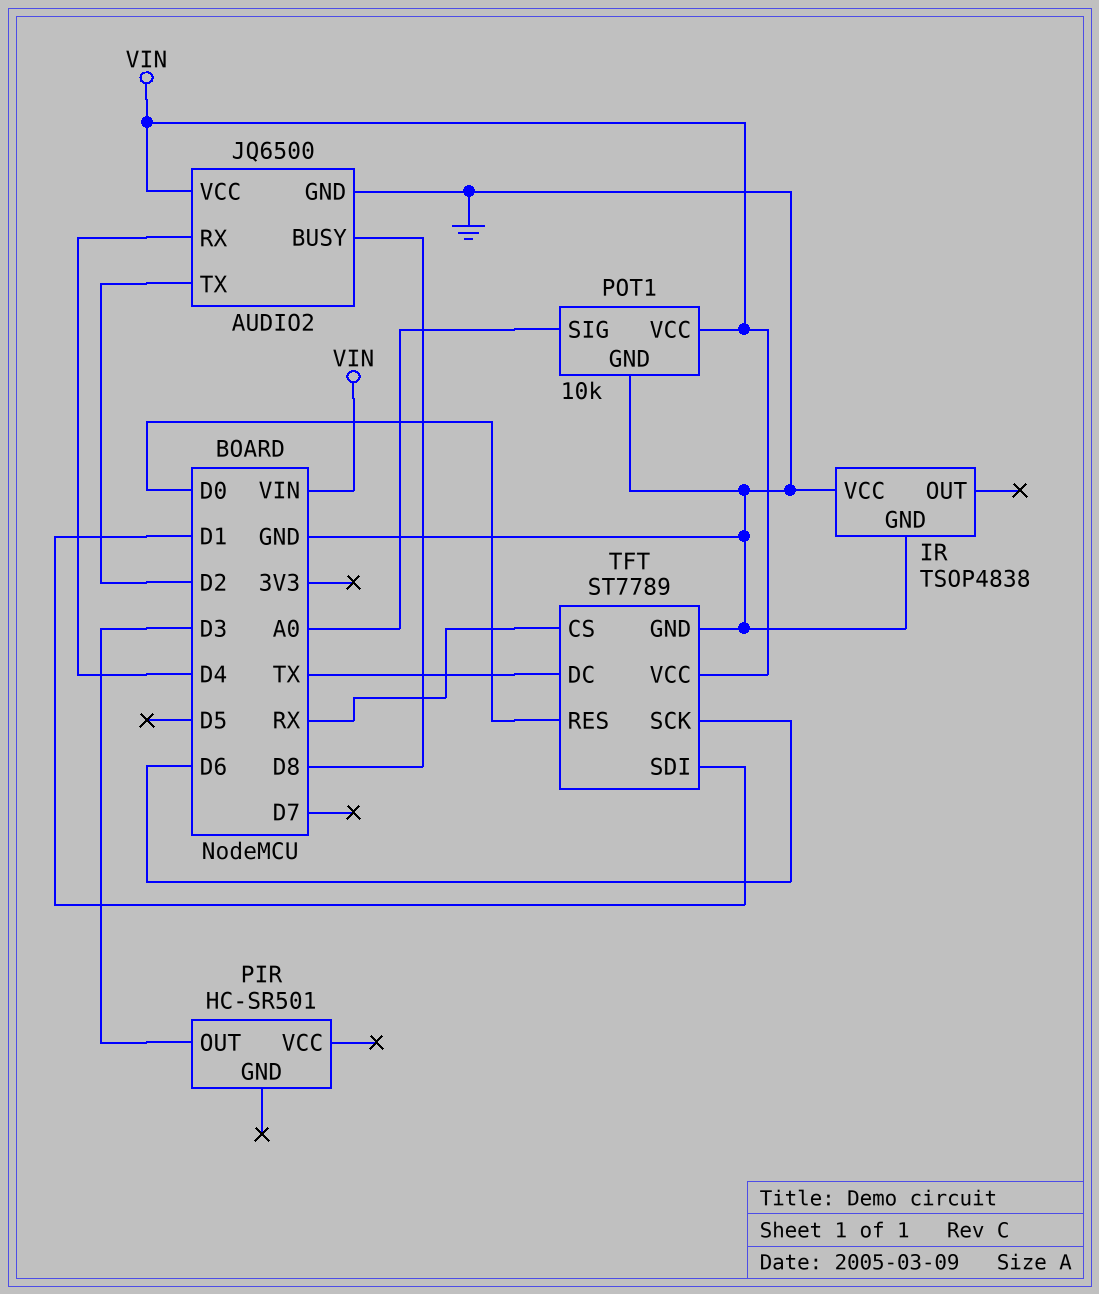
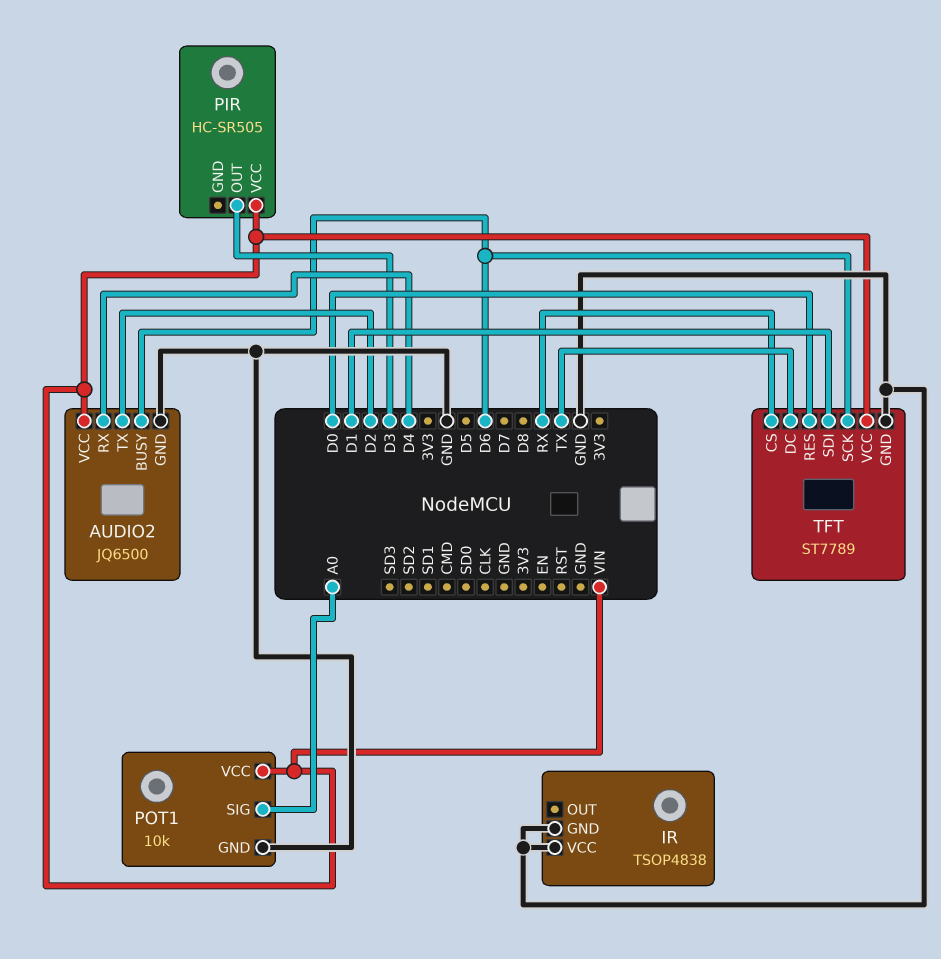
AUDIO2 pin BUSY: D8 -> D6
PIR: HC-SR501 -> HC-SR505
PIR pin VCC: none -> VIN

